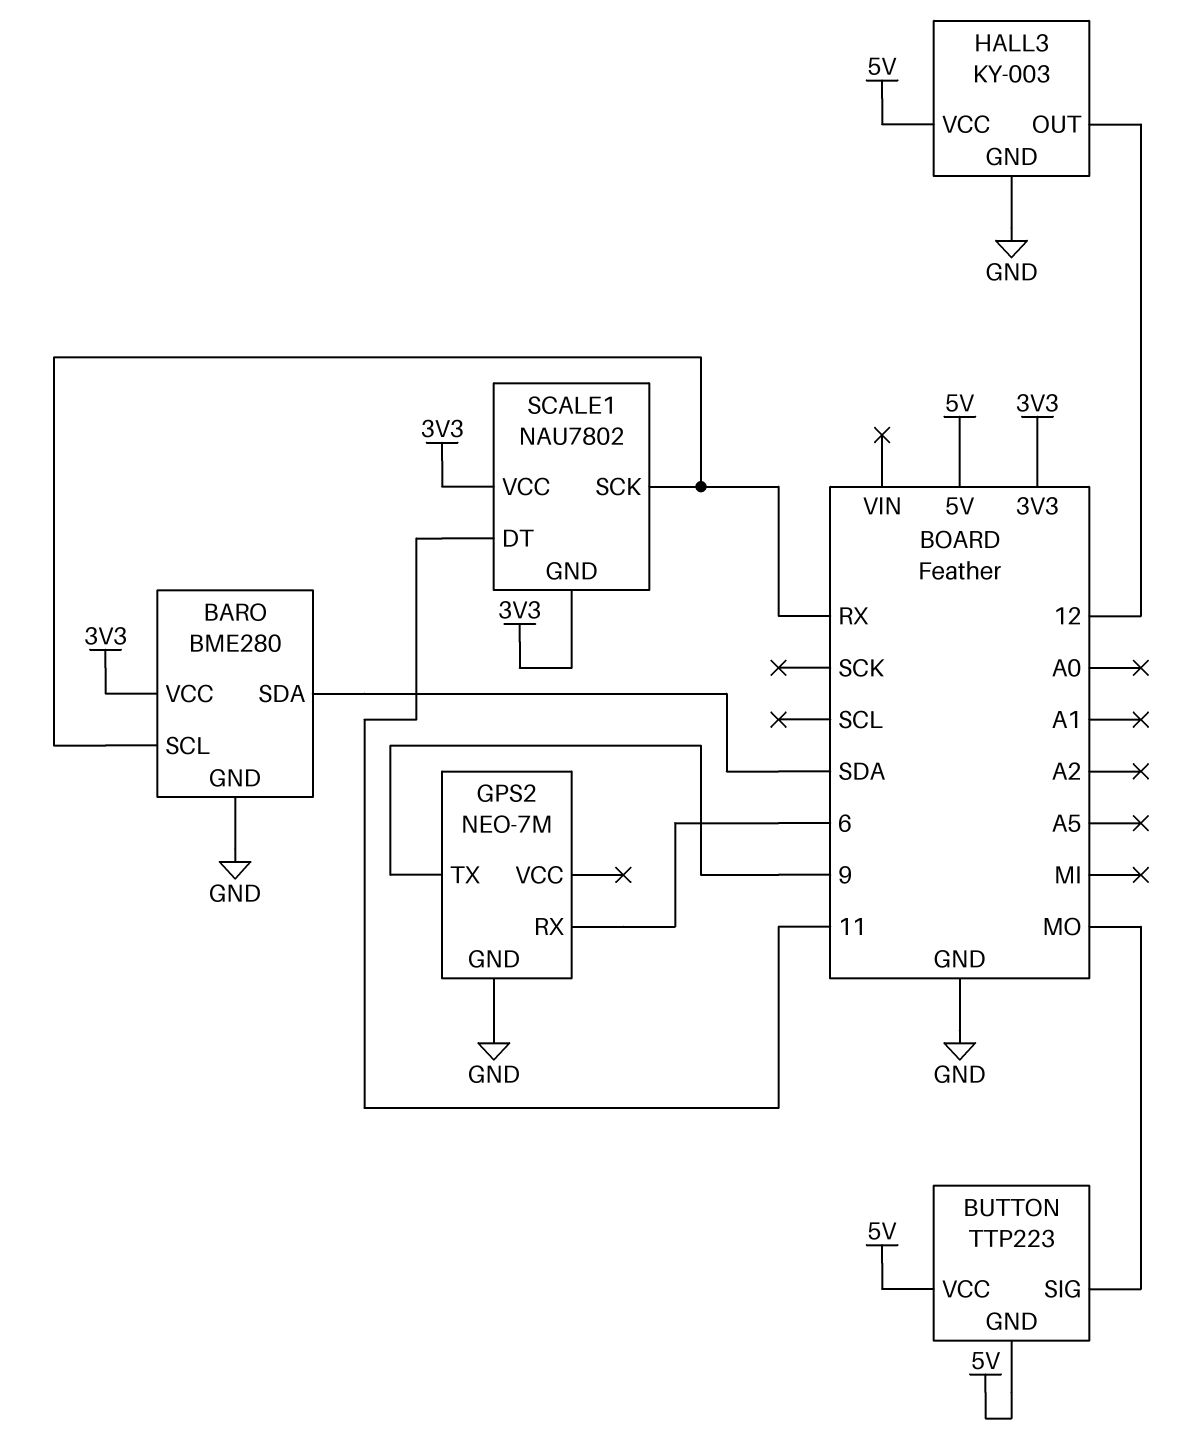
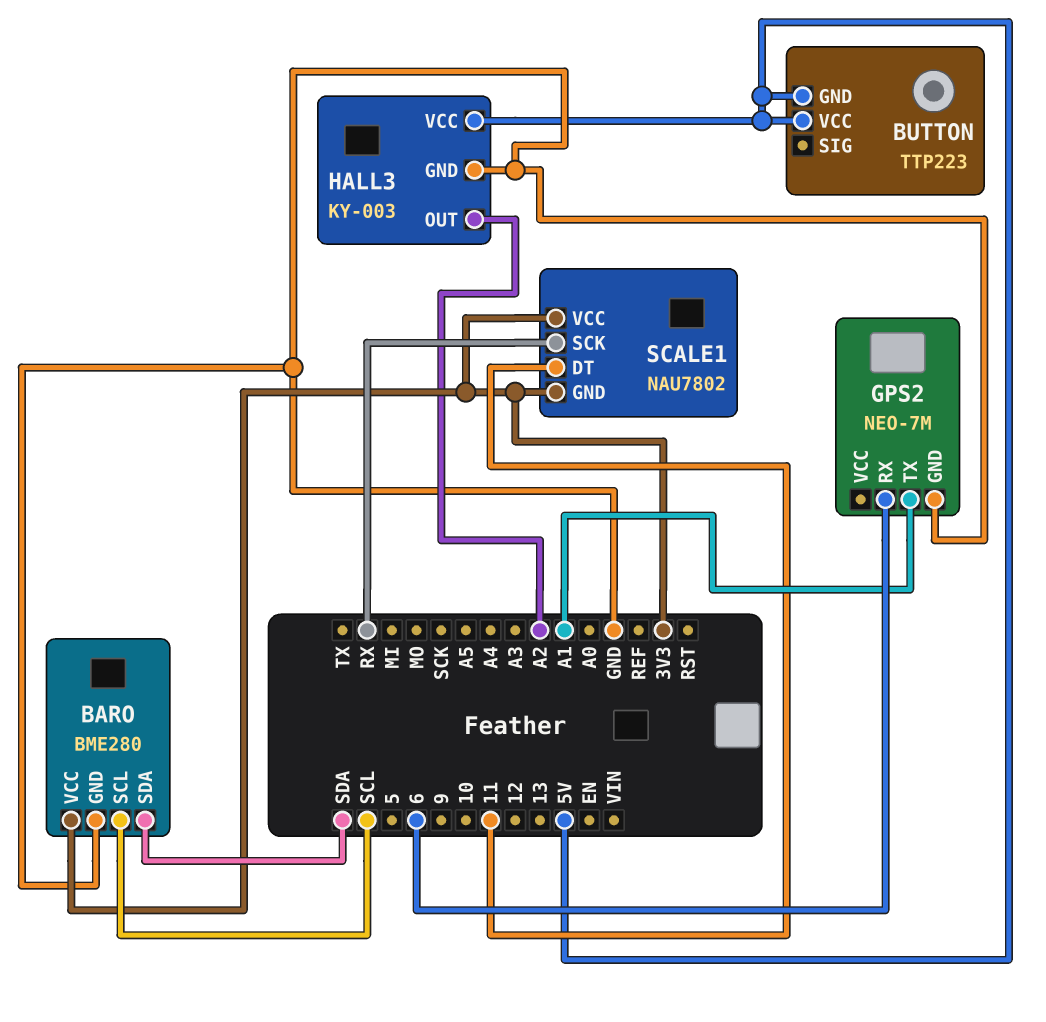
BARO pin SCL: RX -> SCL
BUTTON pin SIG: MO -> none
GPS2 pin TX: 9 -> A1
HALL3 pin OUT: 12 -> A2

